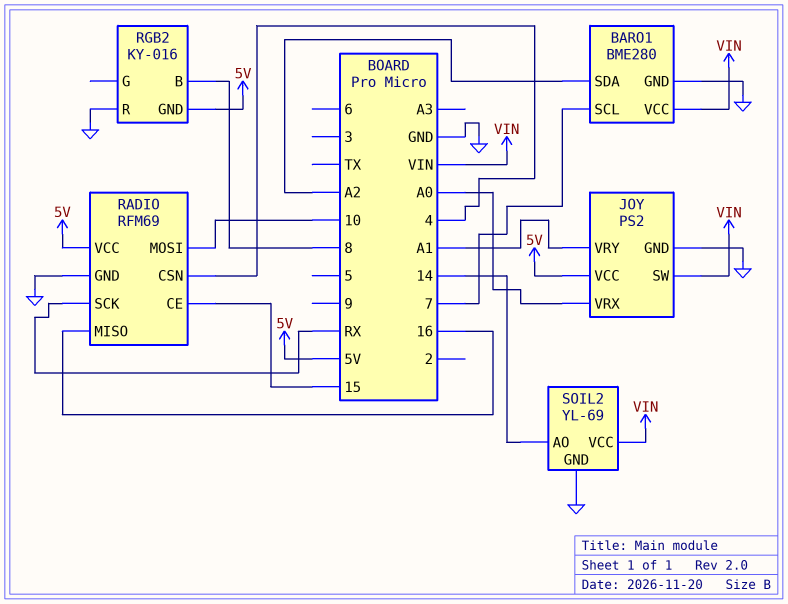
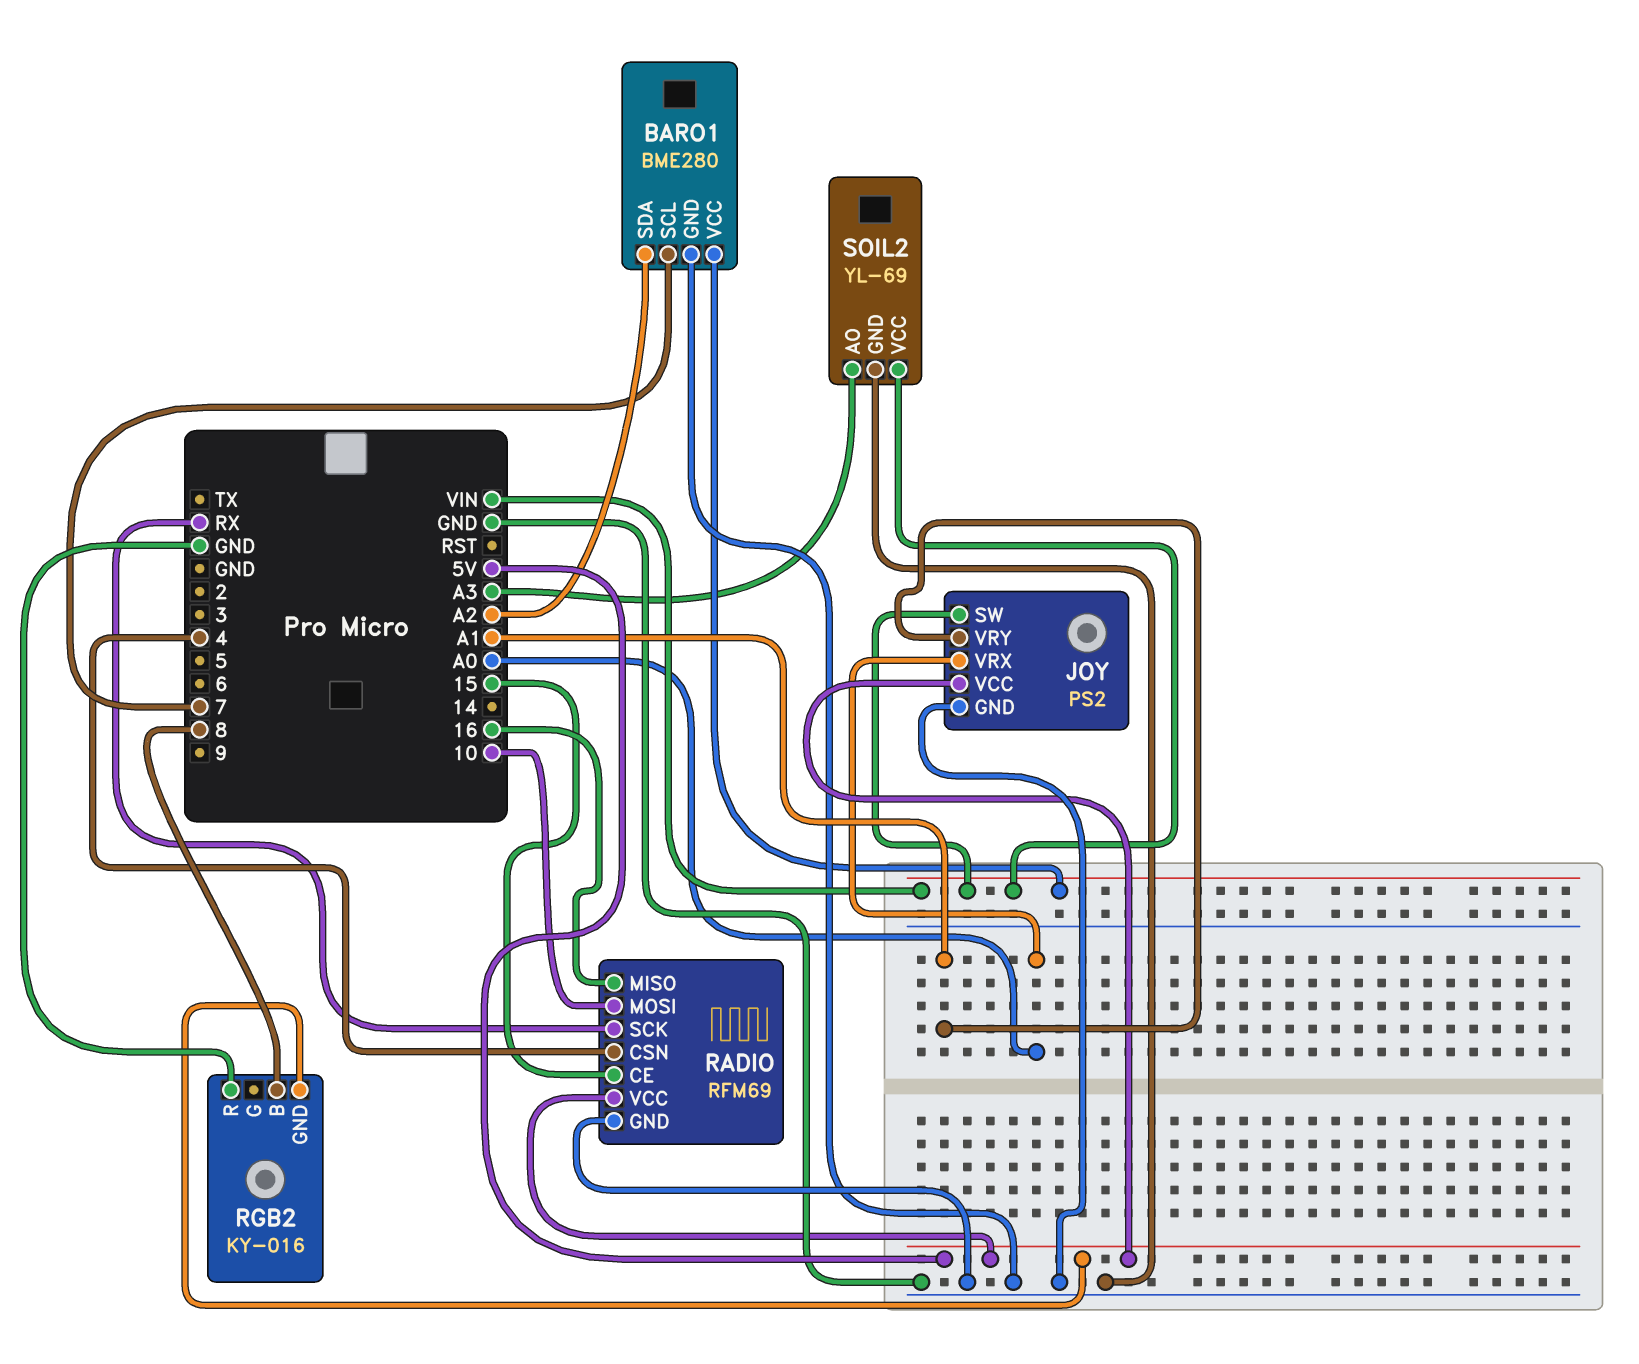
SOIL2 pin AO: 14 -> A3

